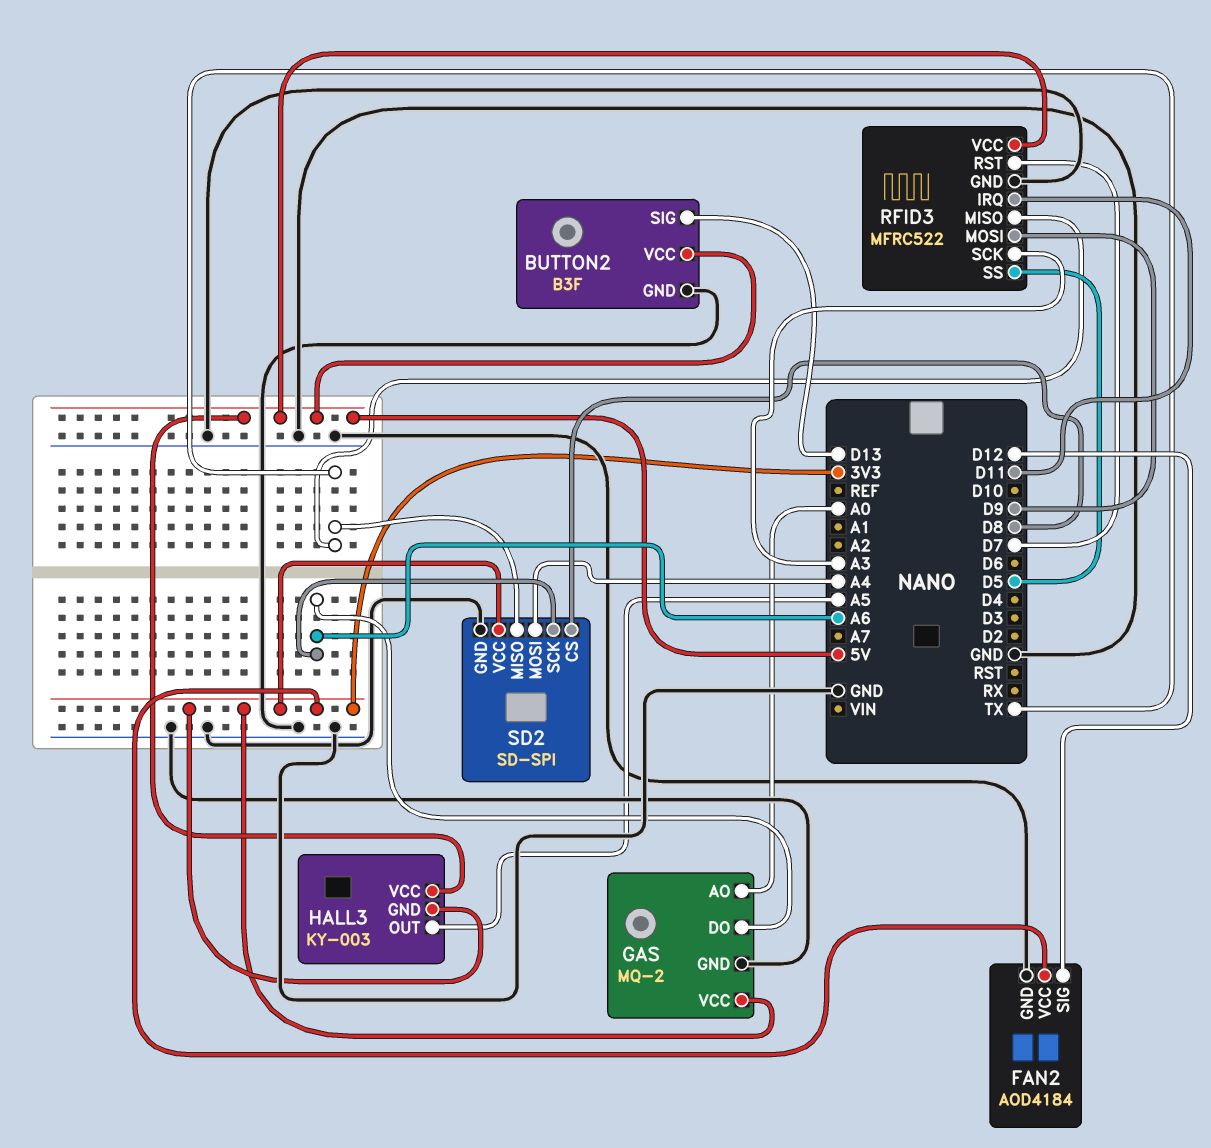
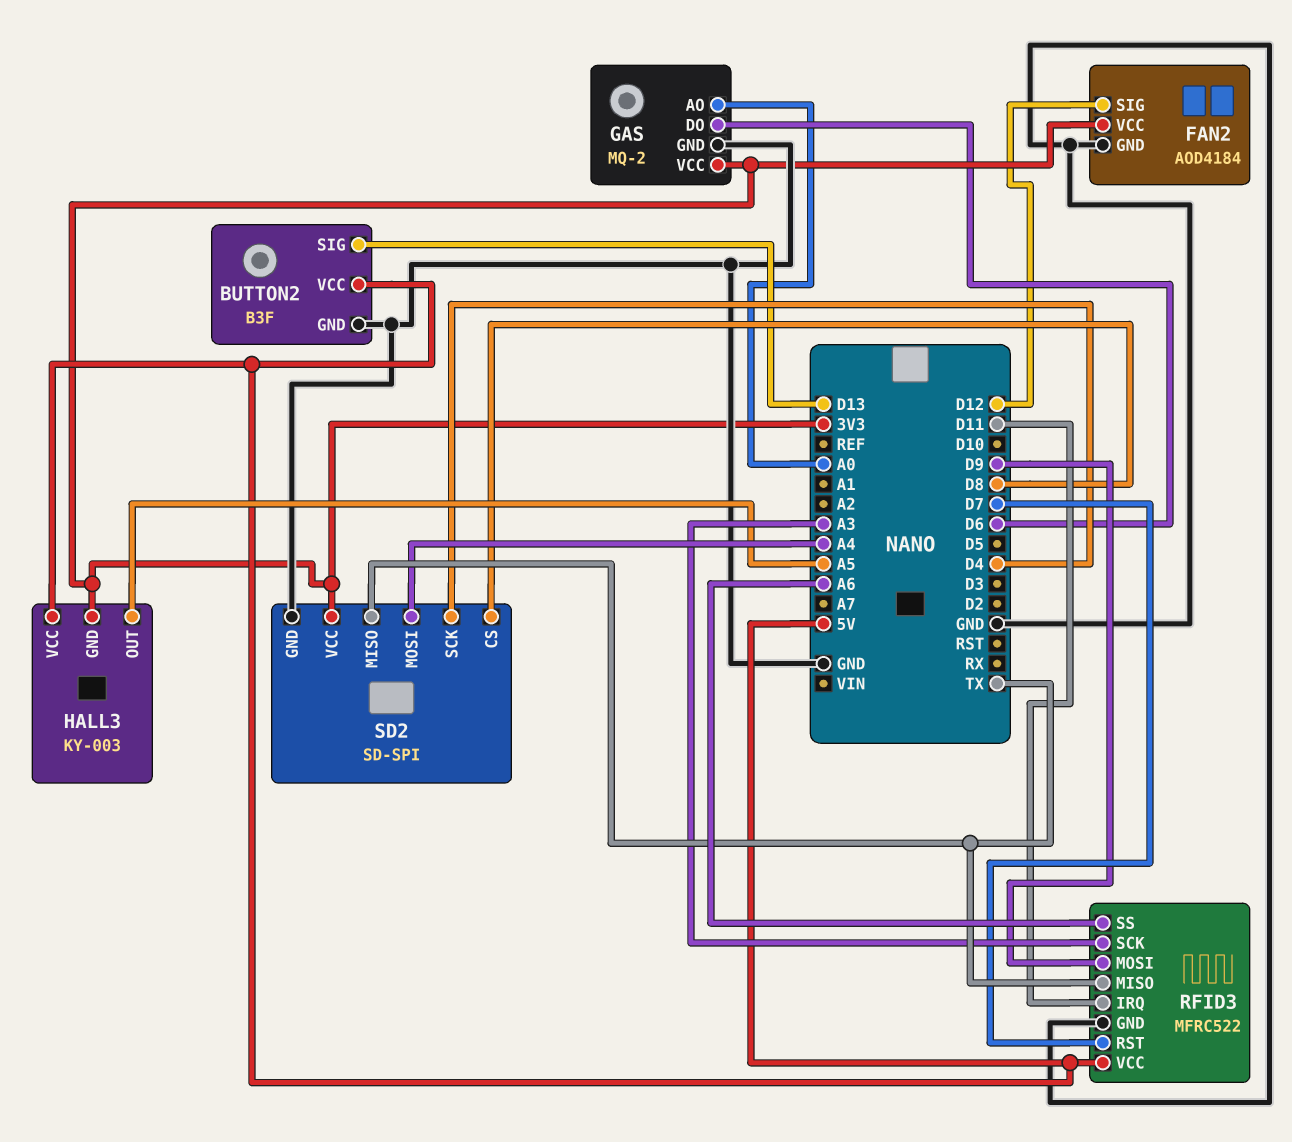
GAS pin DO: A6 -> D6
RFID3 pin SS: D5 -> A6
SD2 pin SCK: A6 -> D4

